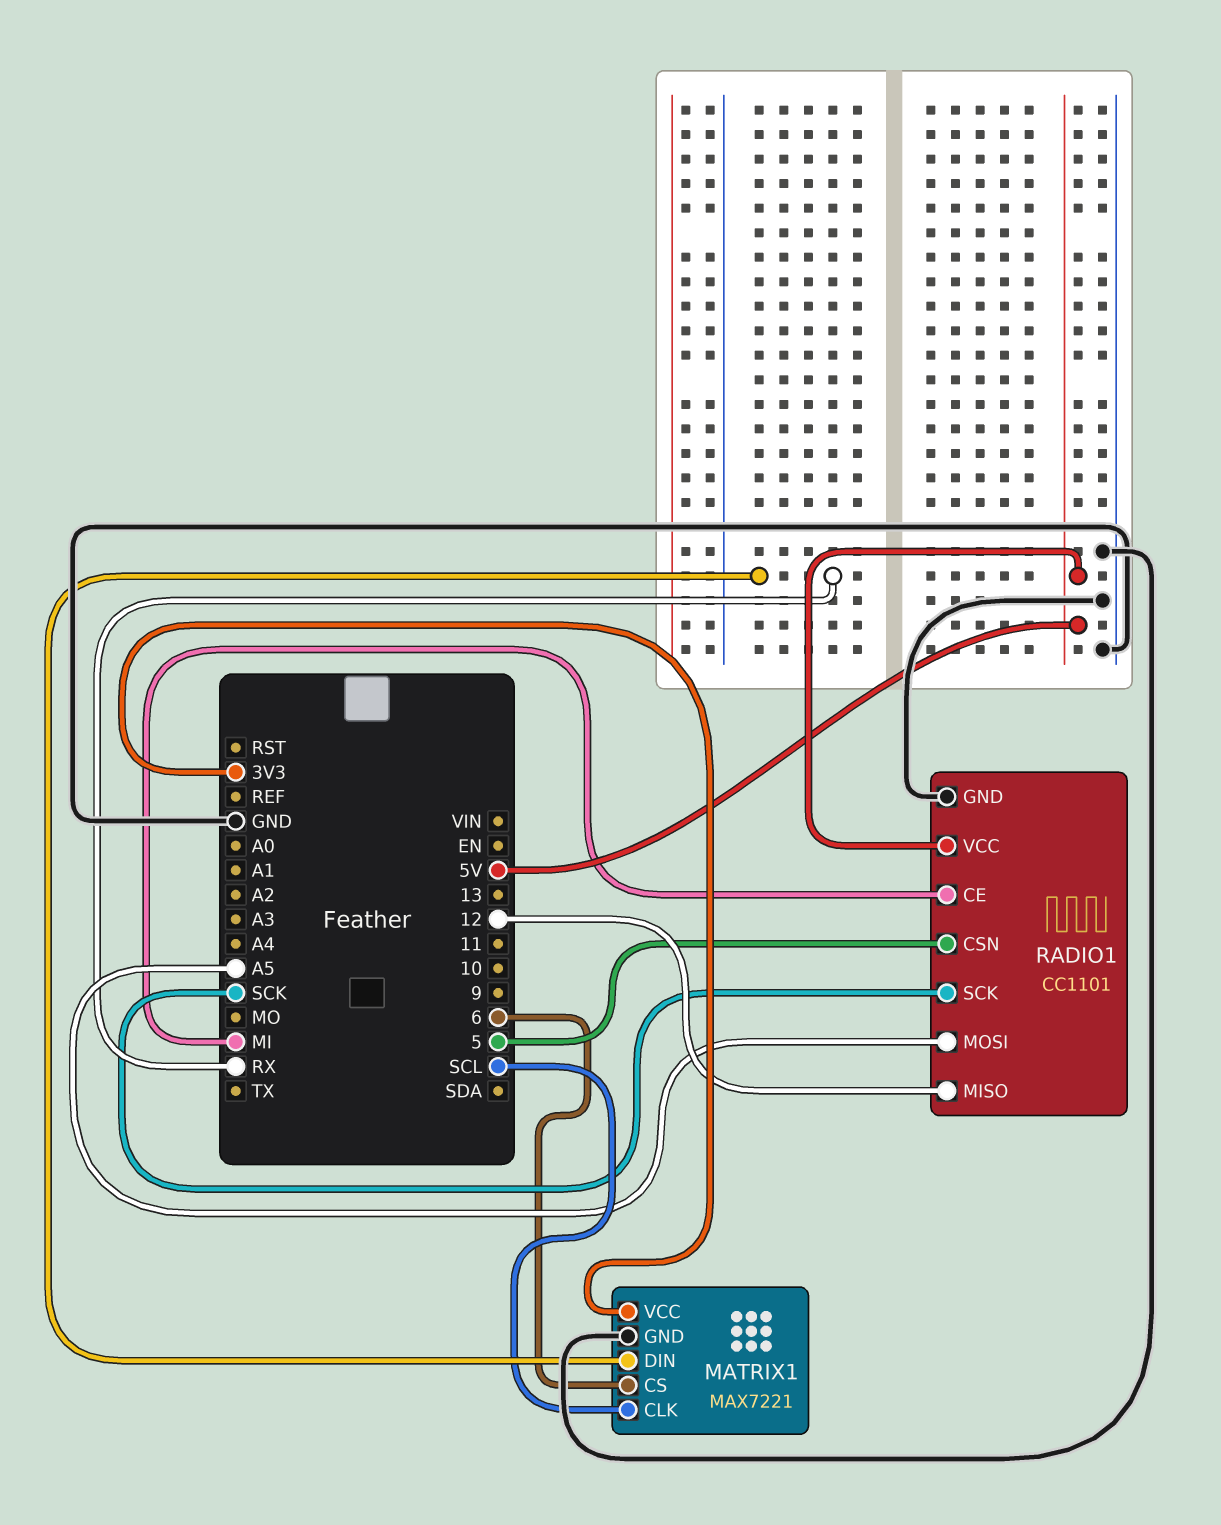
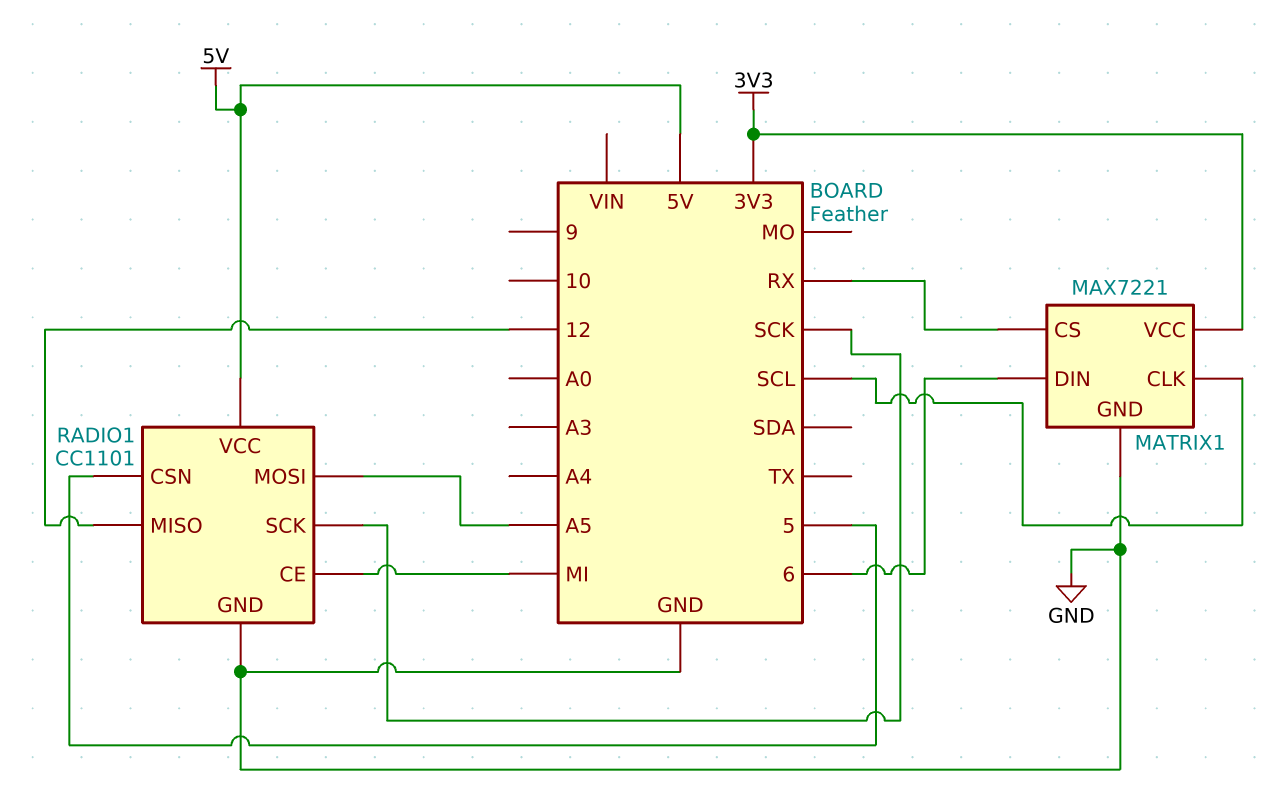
MATRIX1 pin CS: 6 -> RX
MATRIX1 pin DIN: RX -> 6

